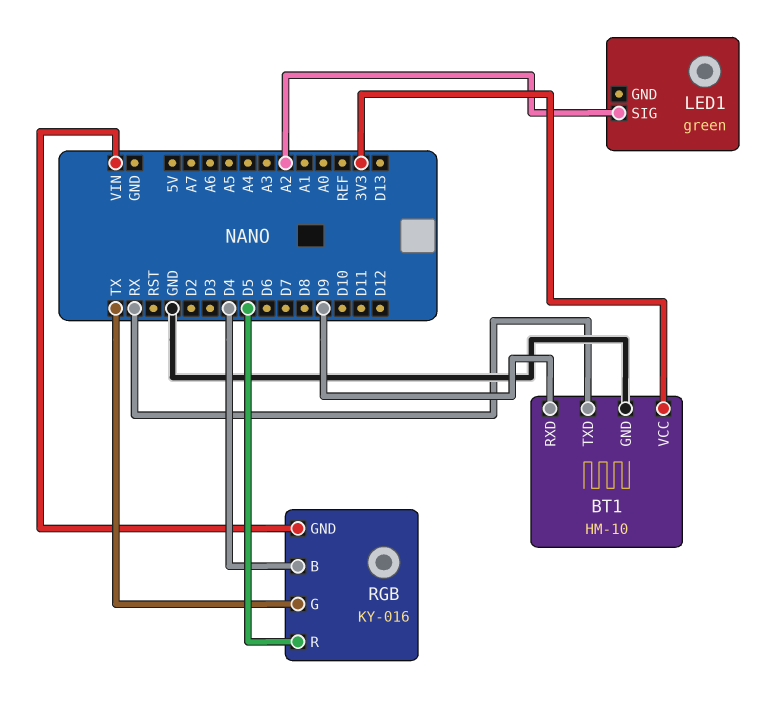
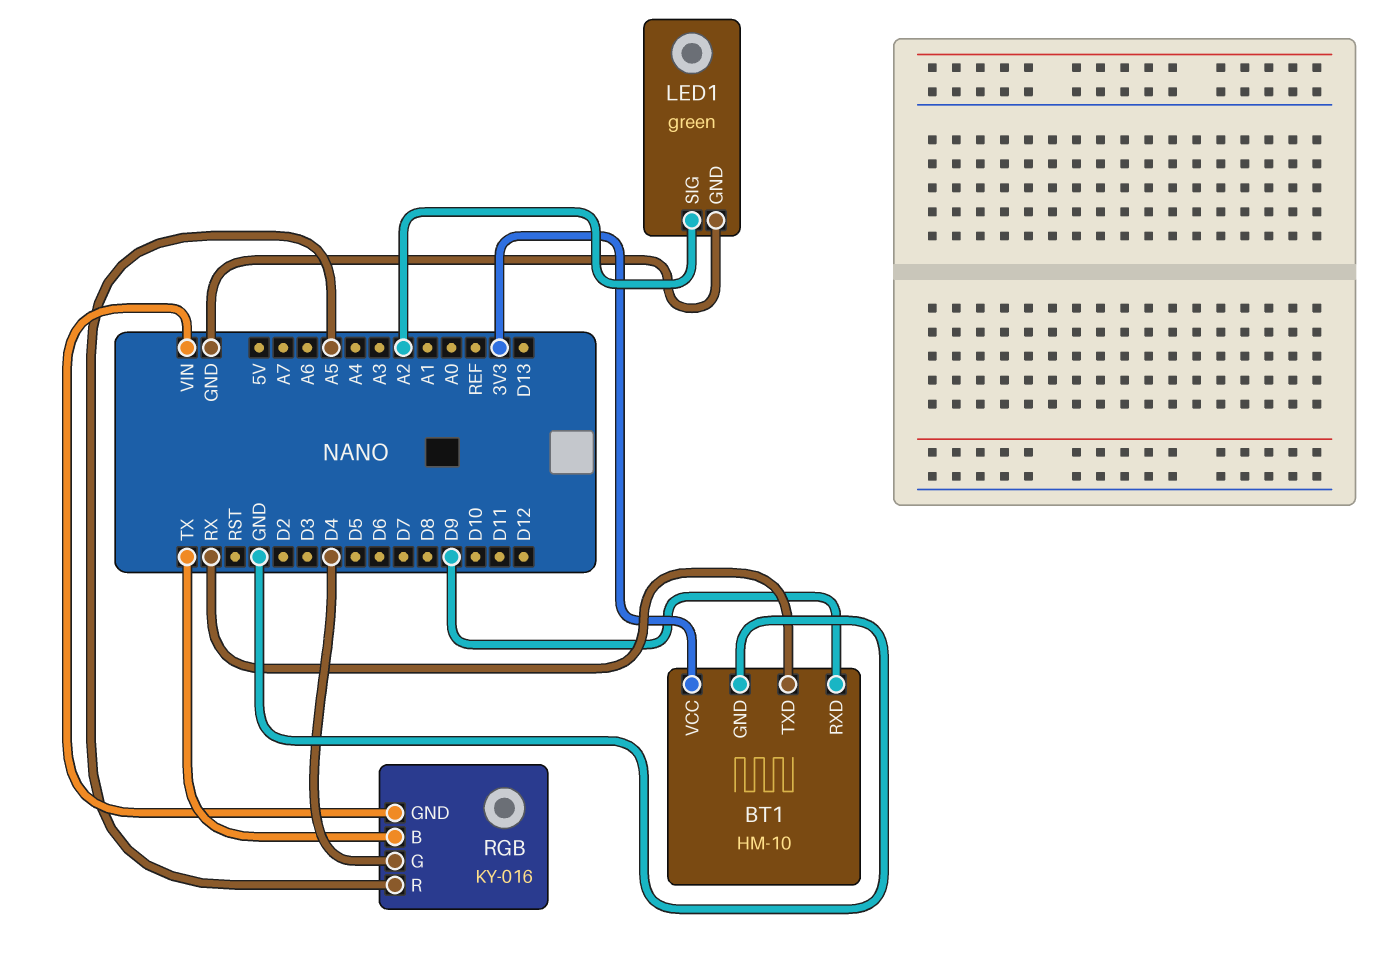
LED1 pin GND: none -> GND
RGB pin B: D4 -> TX
RGB pin G: TX -> D4
RGB pin R: D5 -> A5

